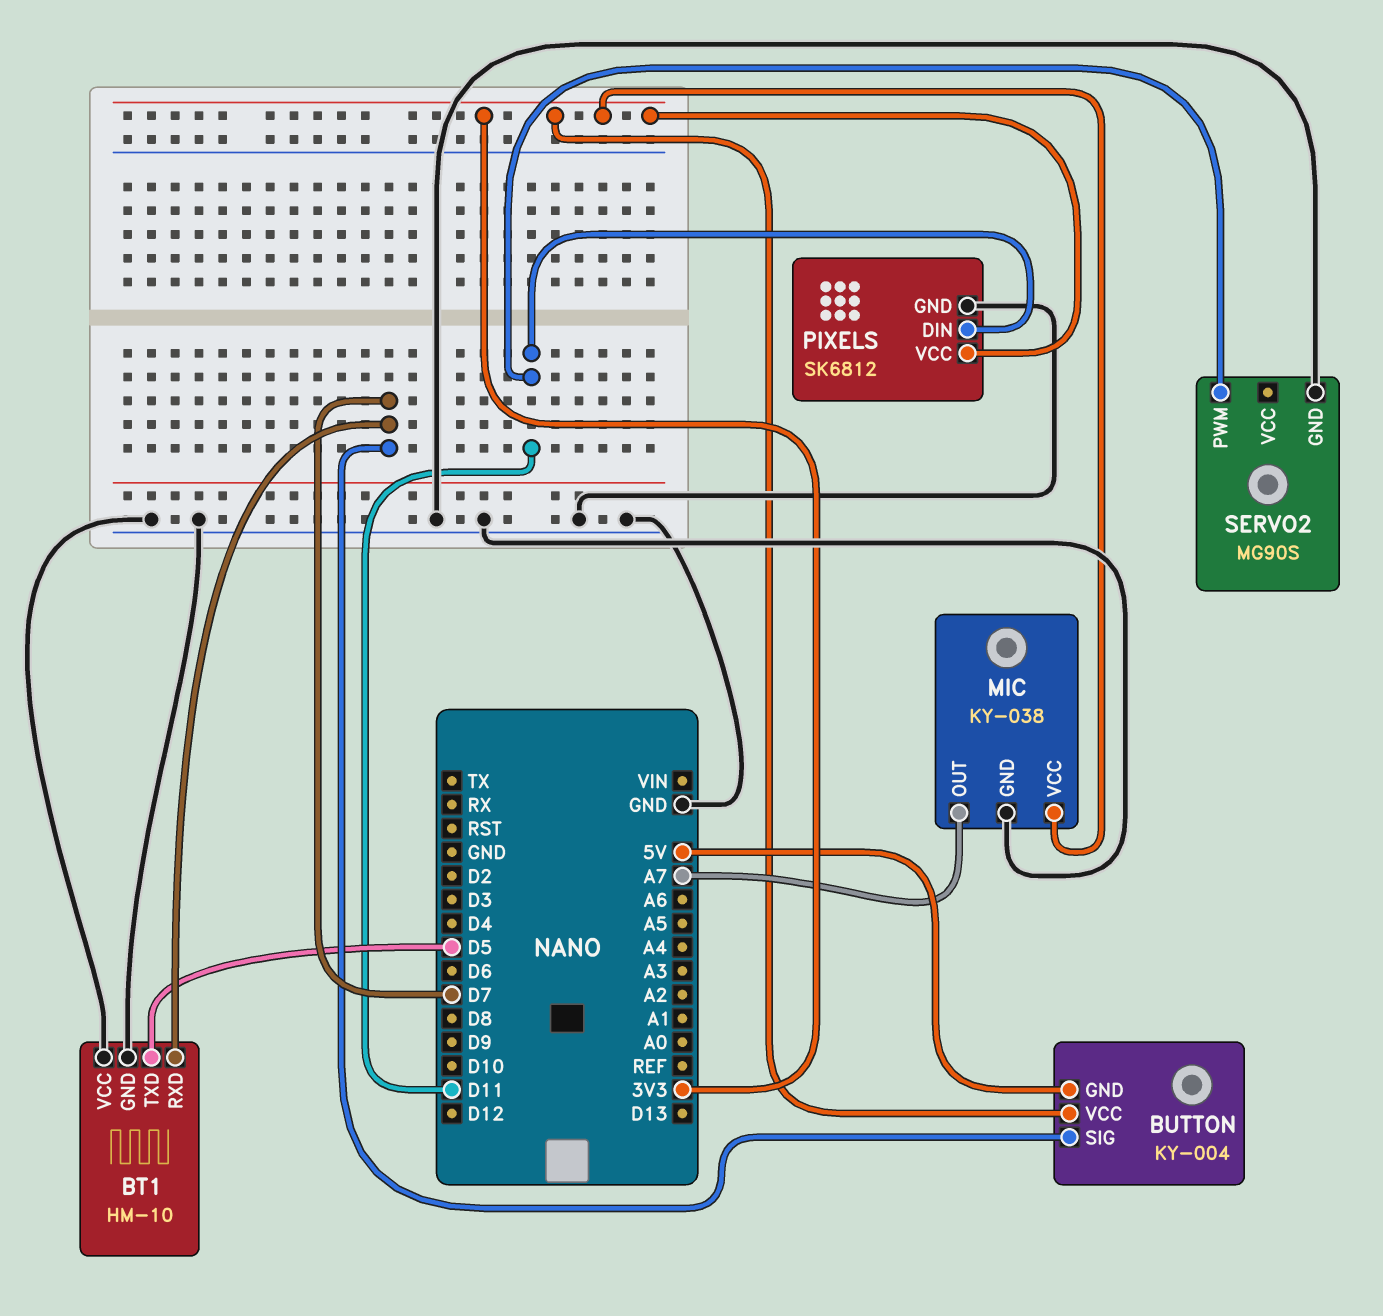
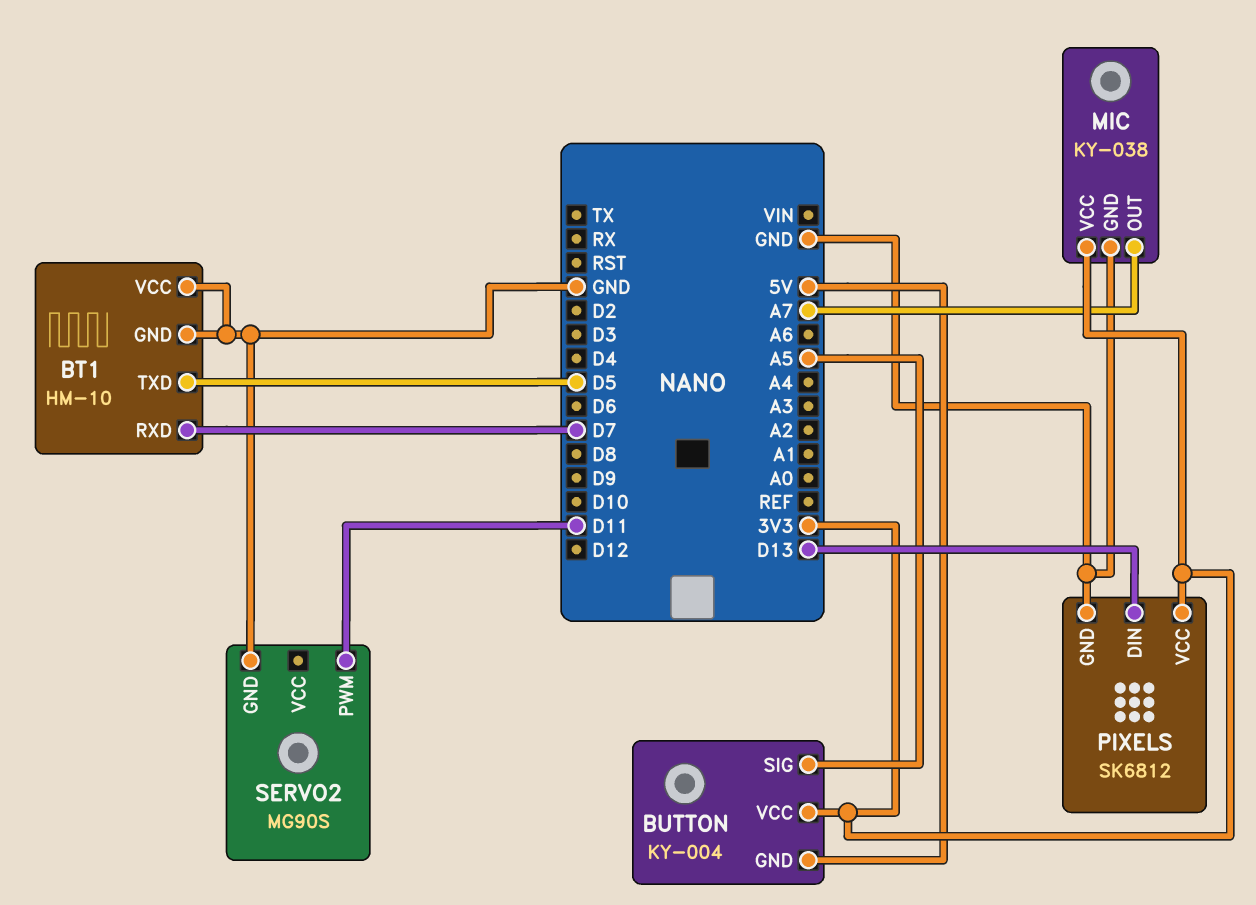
BUTTON pin SIG: D7 -> A5
PIXELS pin DIN: D11 -> D13

